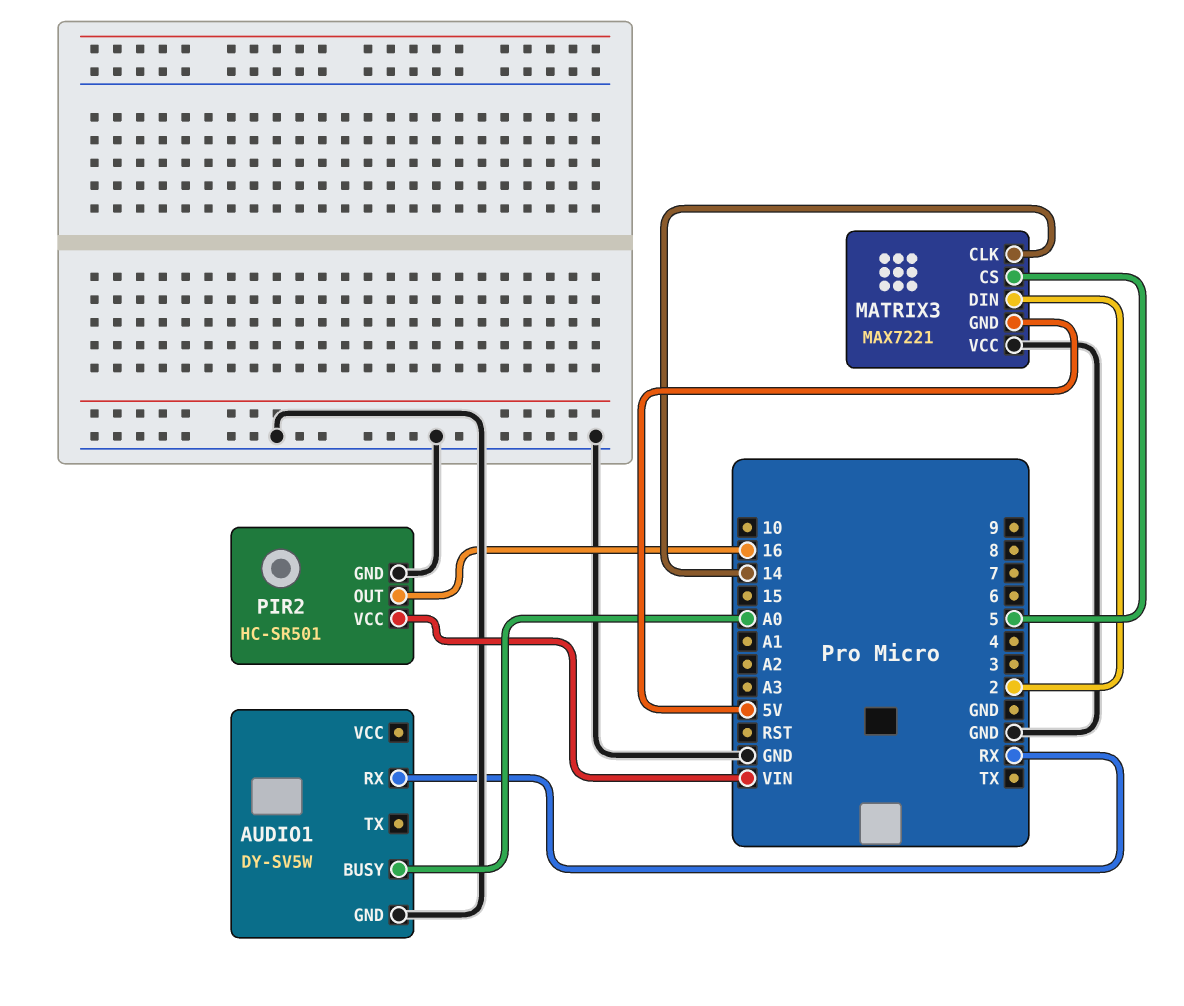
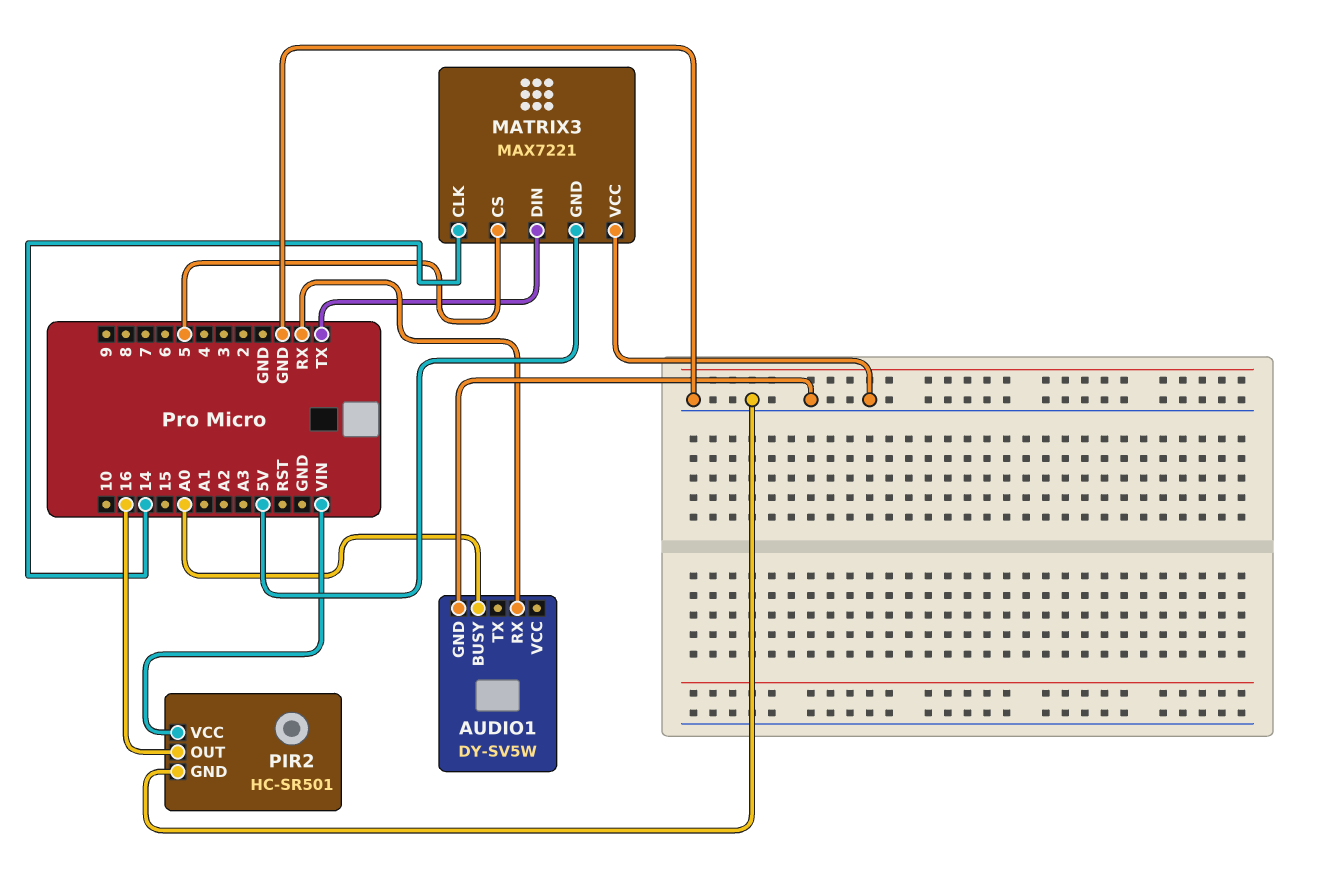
MATRIX3 pin DIN: 2 -> TX

